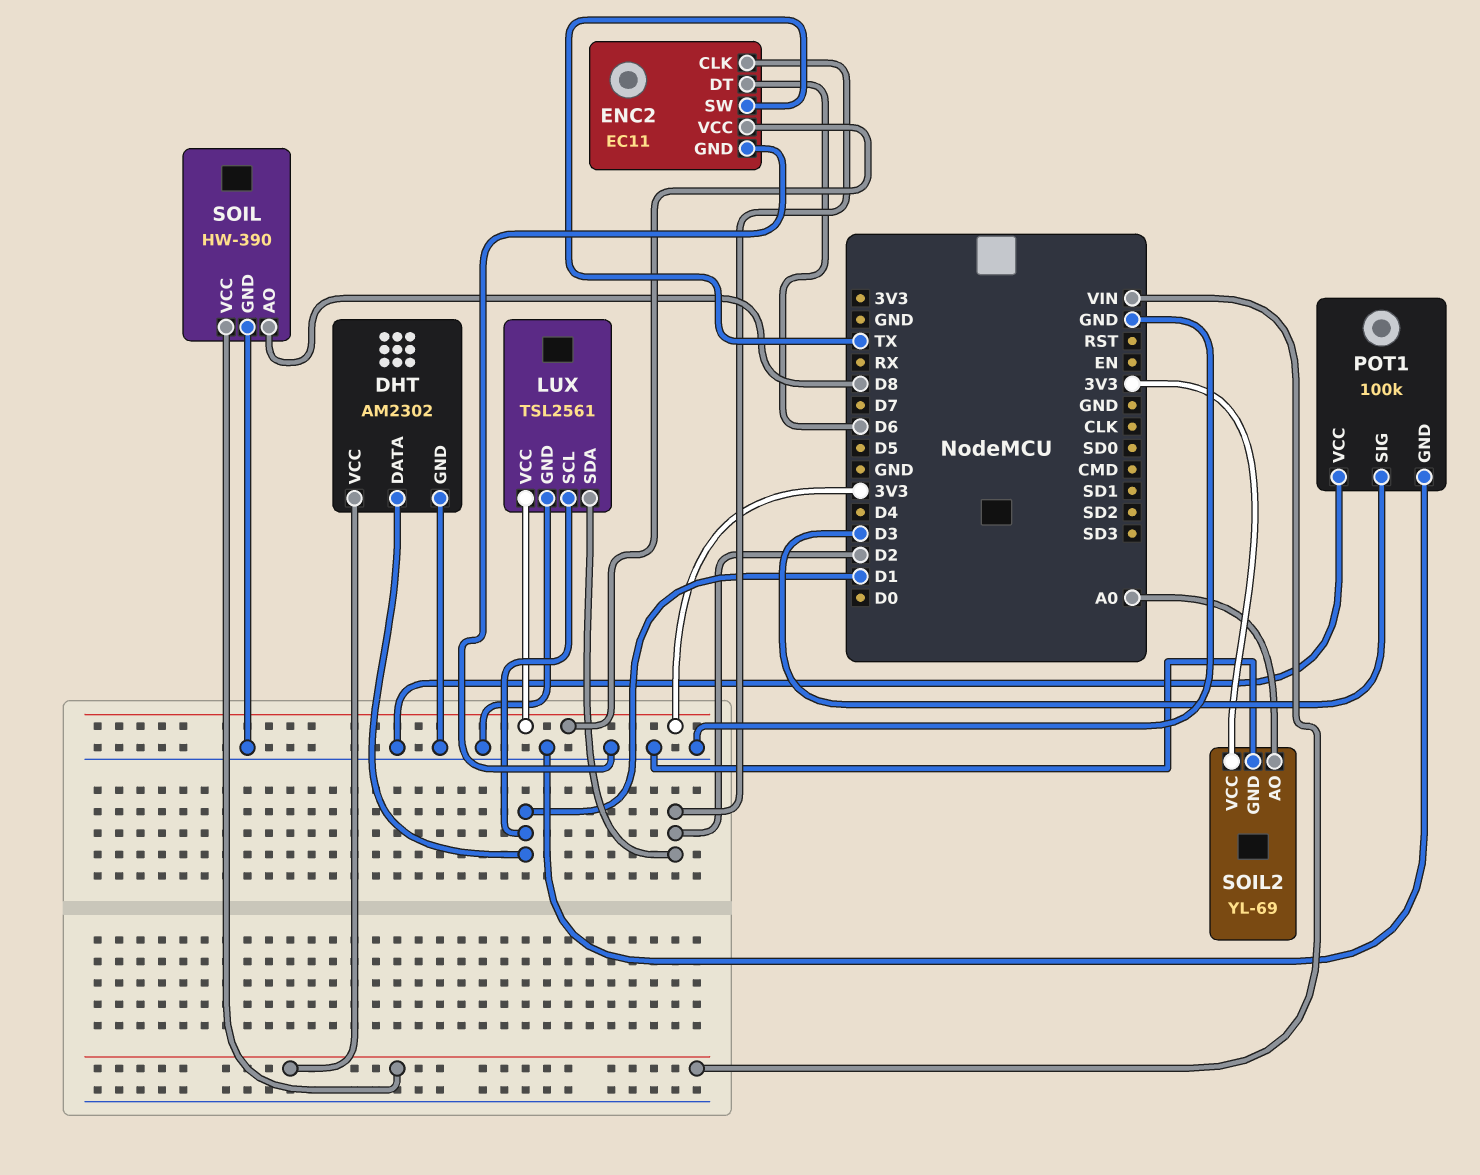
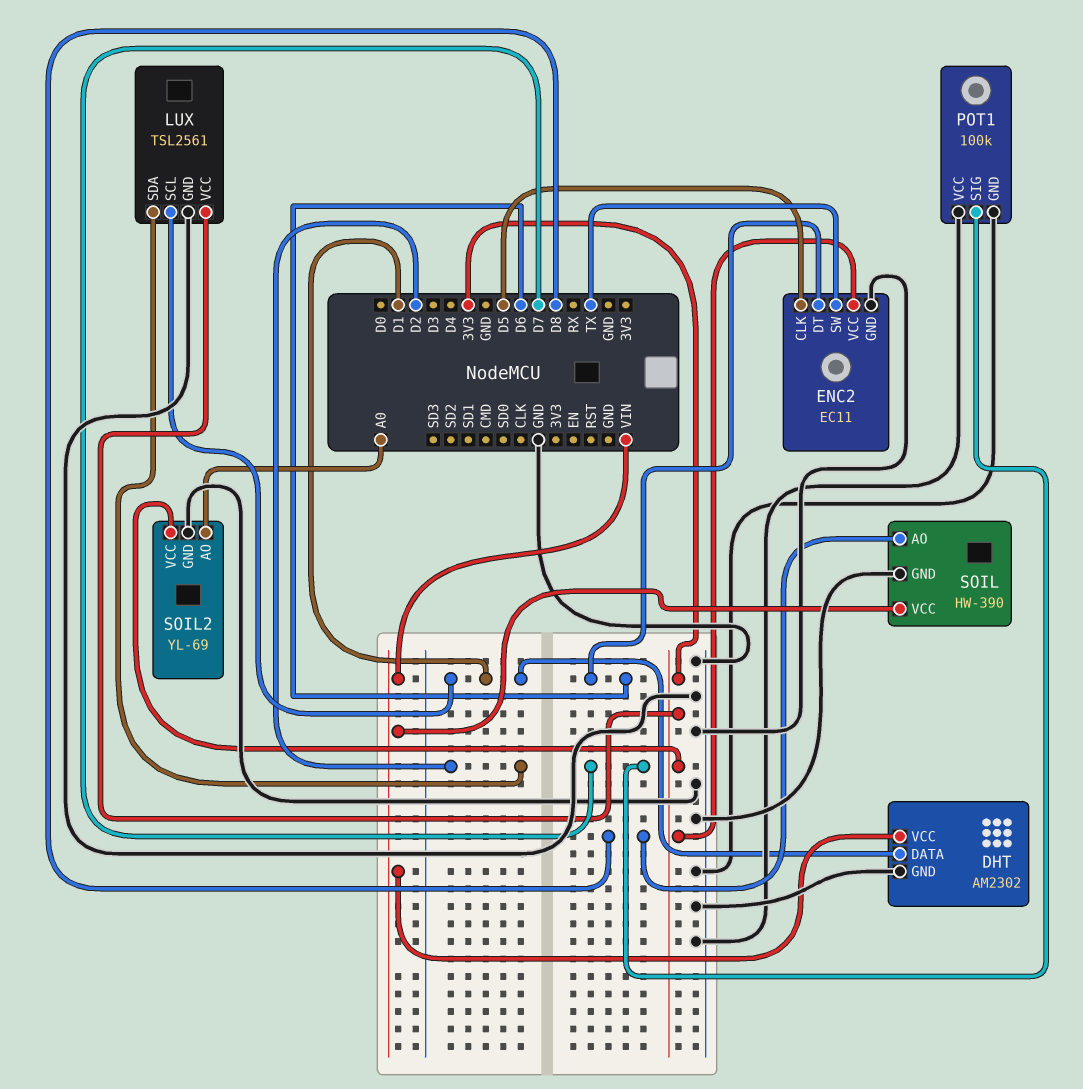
ENC2 pin CLK: D2 -> D5
POT1 pin SIG: D3 -> D7

